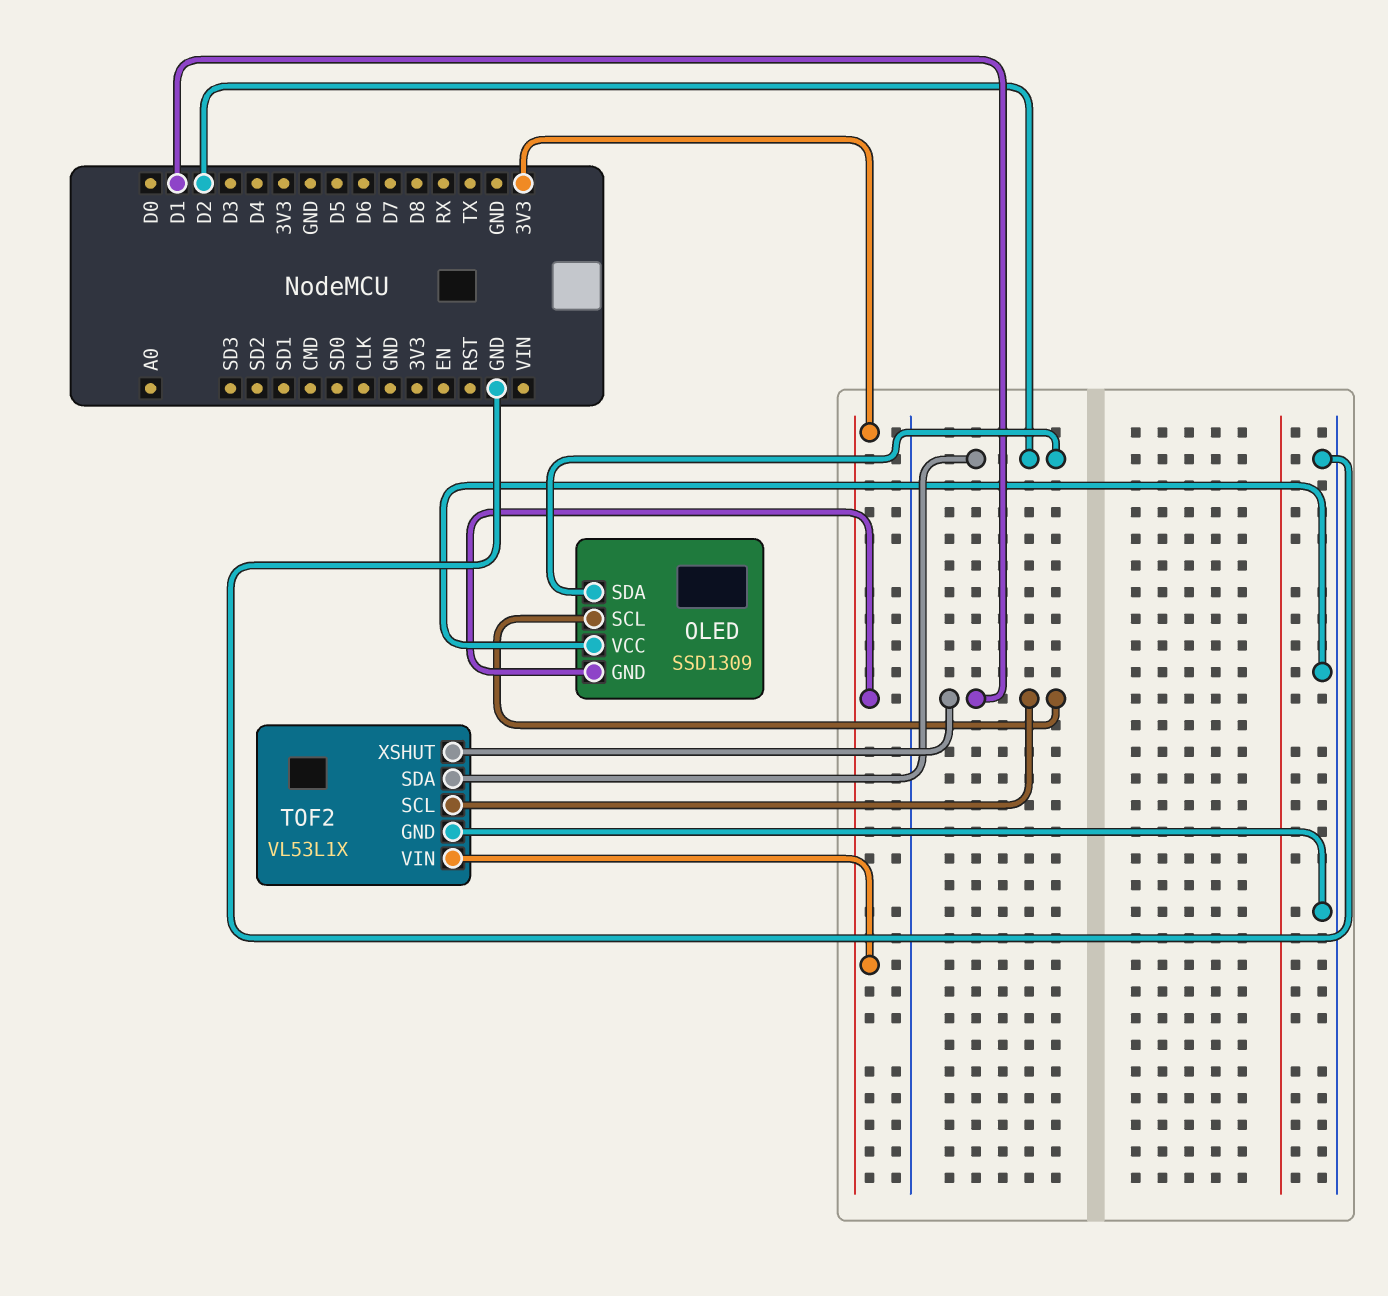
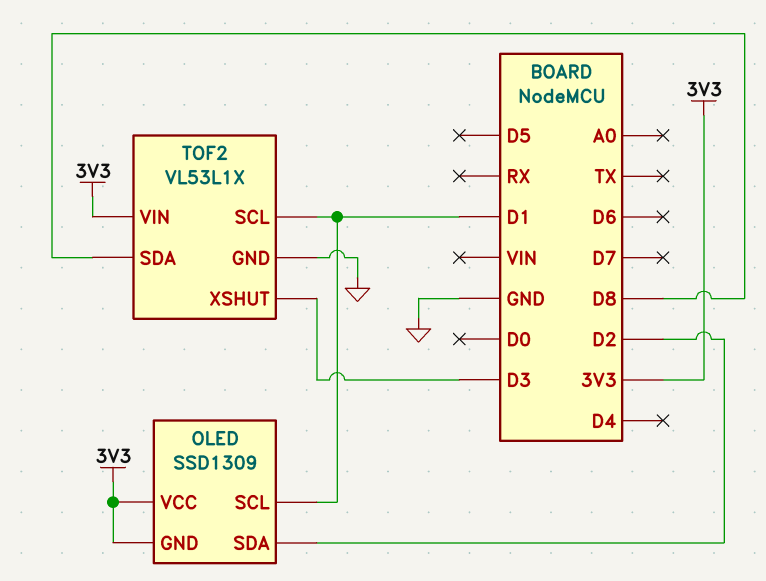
OLED pin VCC: GND -> 3V3
TOF2 pin SDA: D2 -> D8
TOF2 pin XSHUT: D1 -> D3

